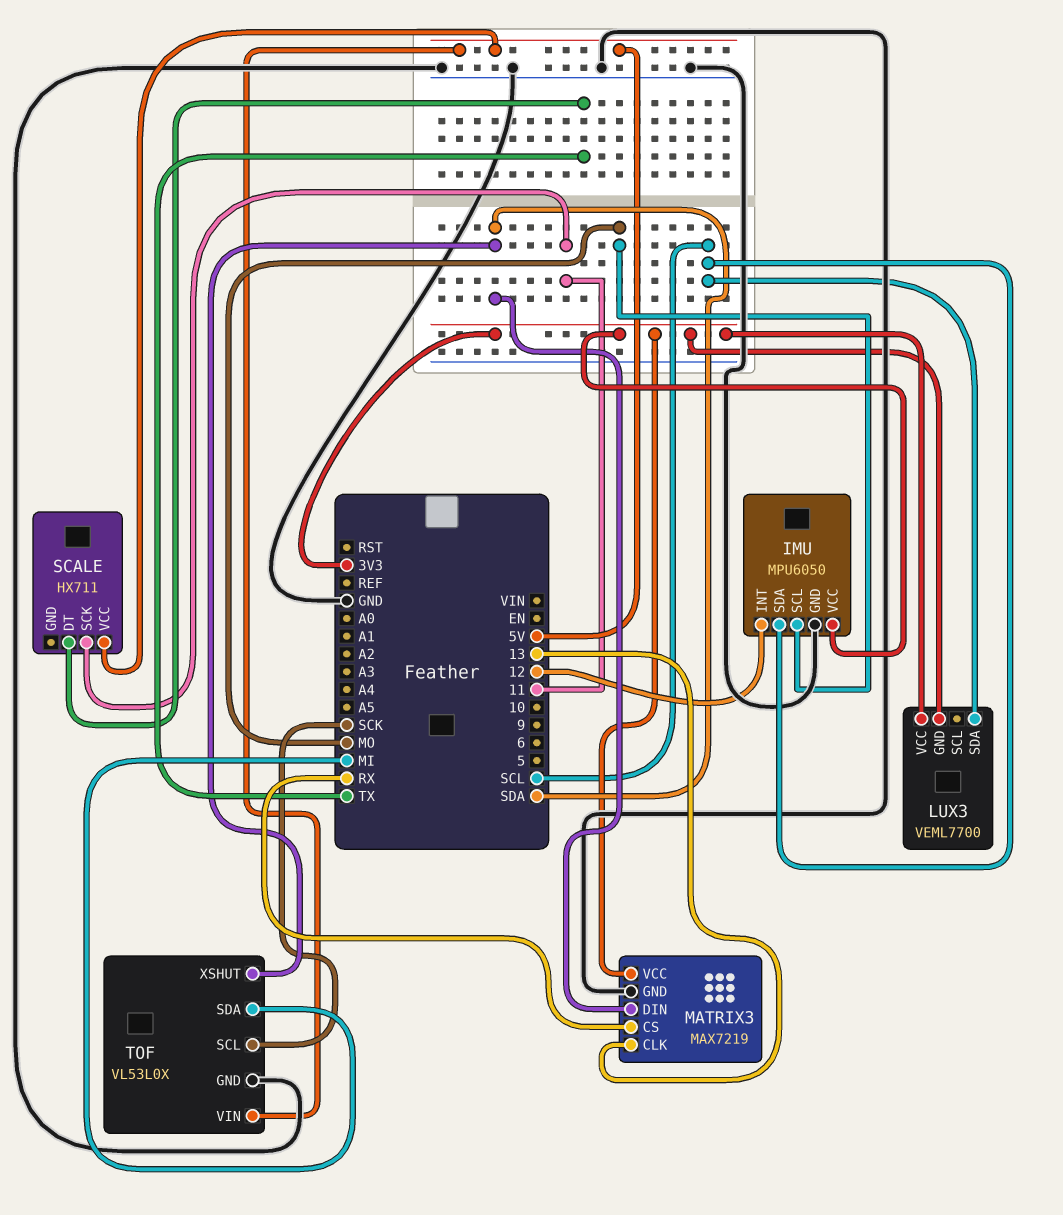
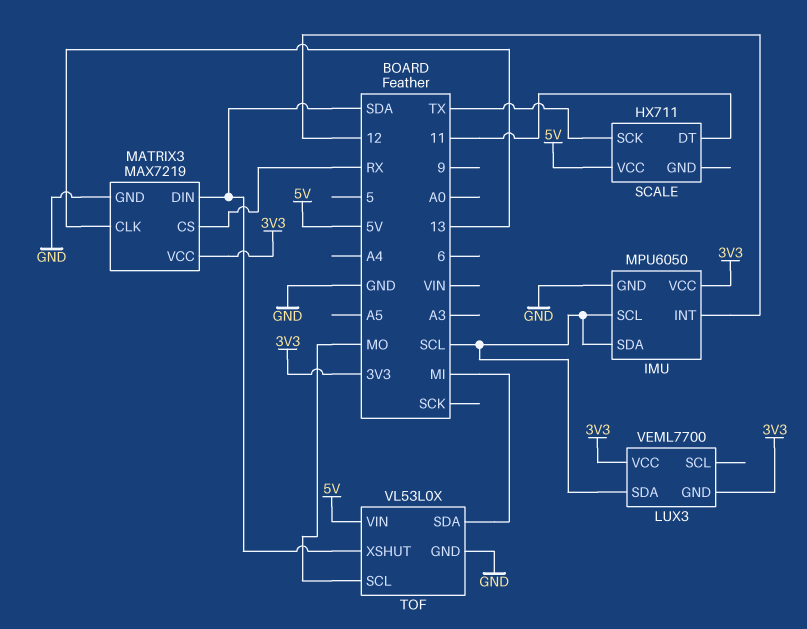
IMU pin SCL: MO -> SCL
SCALE pin DT: TX -> 11
SCALE pin SCK: 11 -> TX
TOF pin SCL: SCK -> MO

